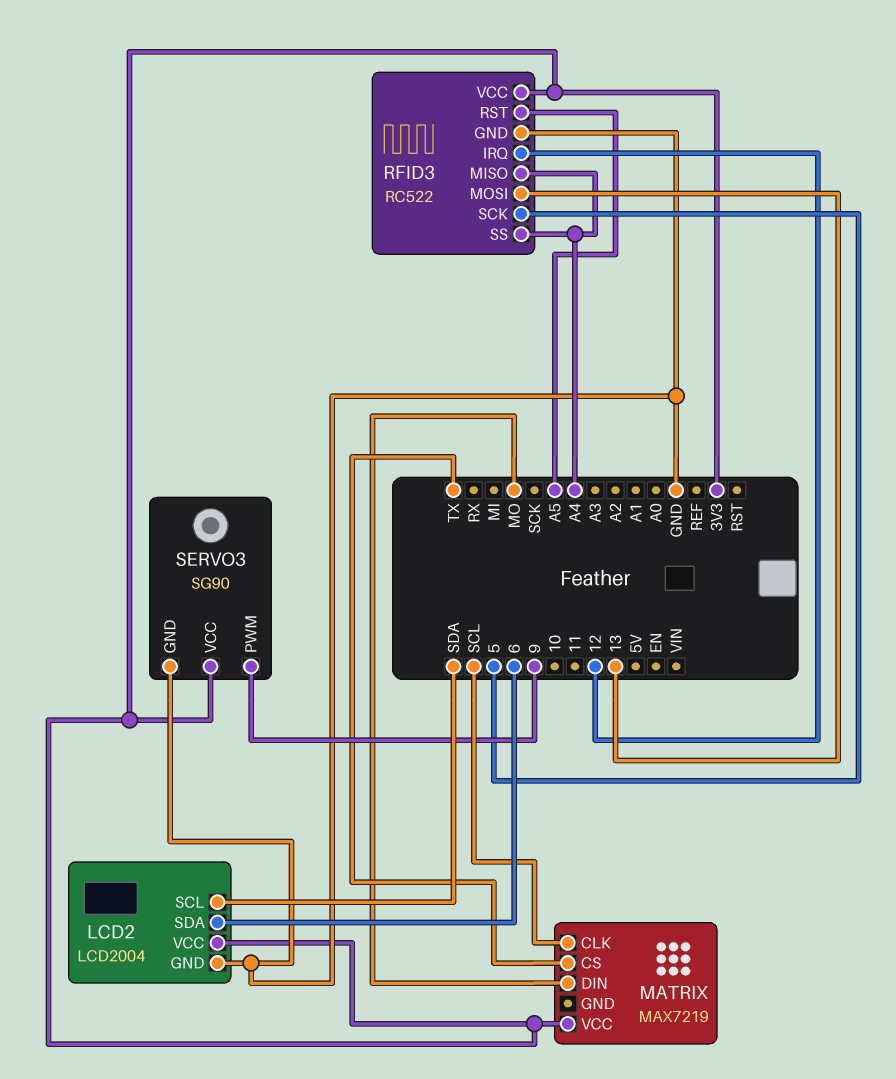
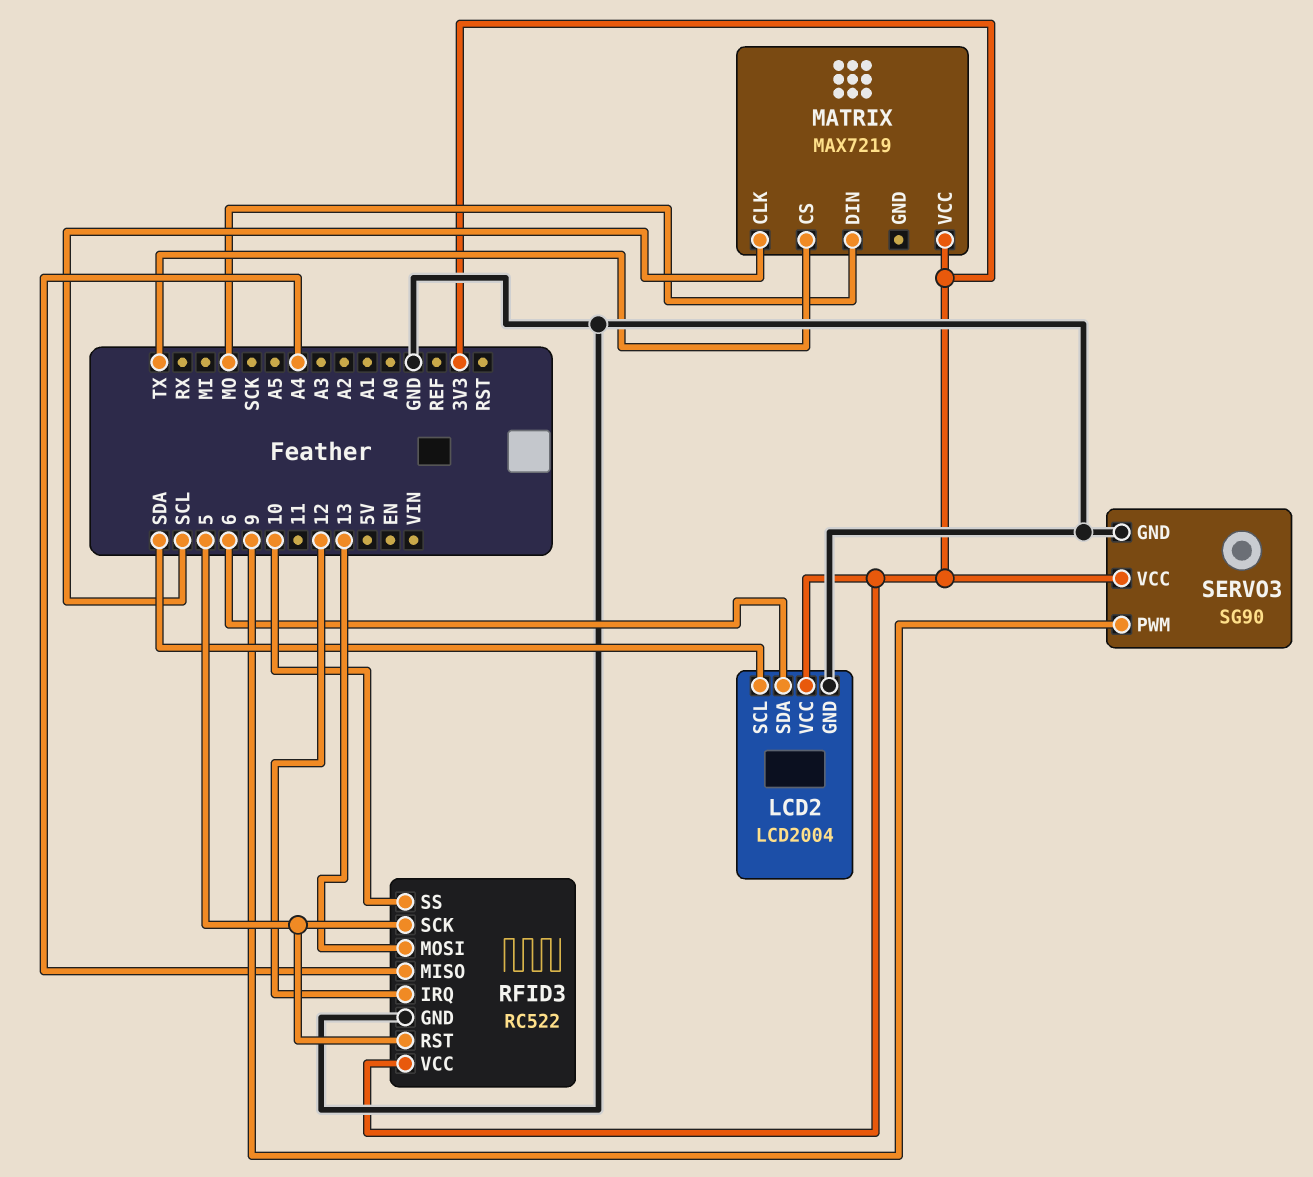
RFID3 pin RST: A5 -> 5
RFID3 pin SS: A4 -> 10

